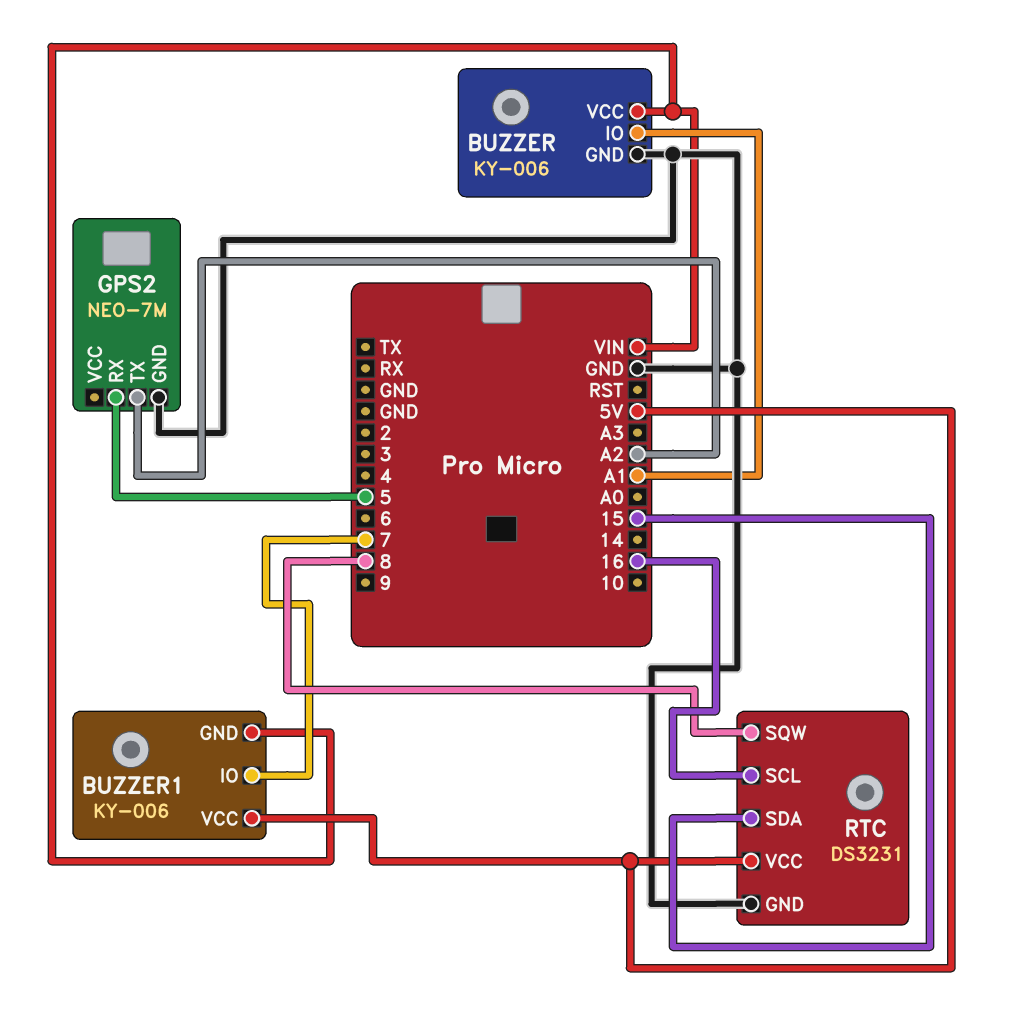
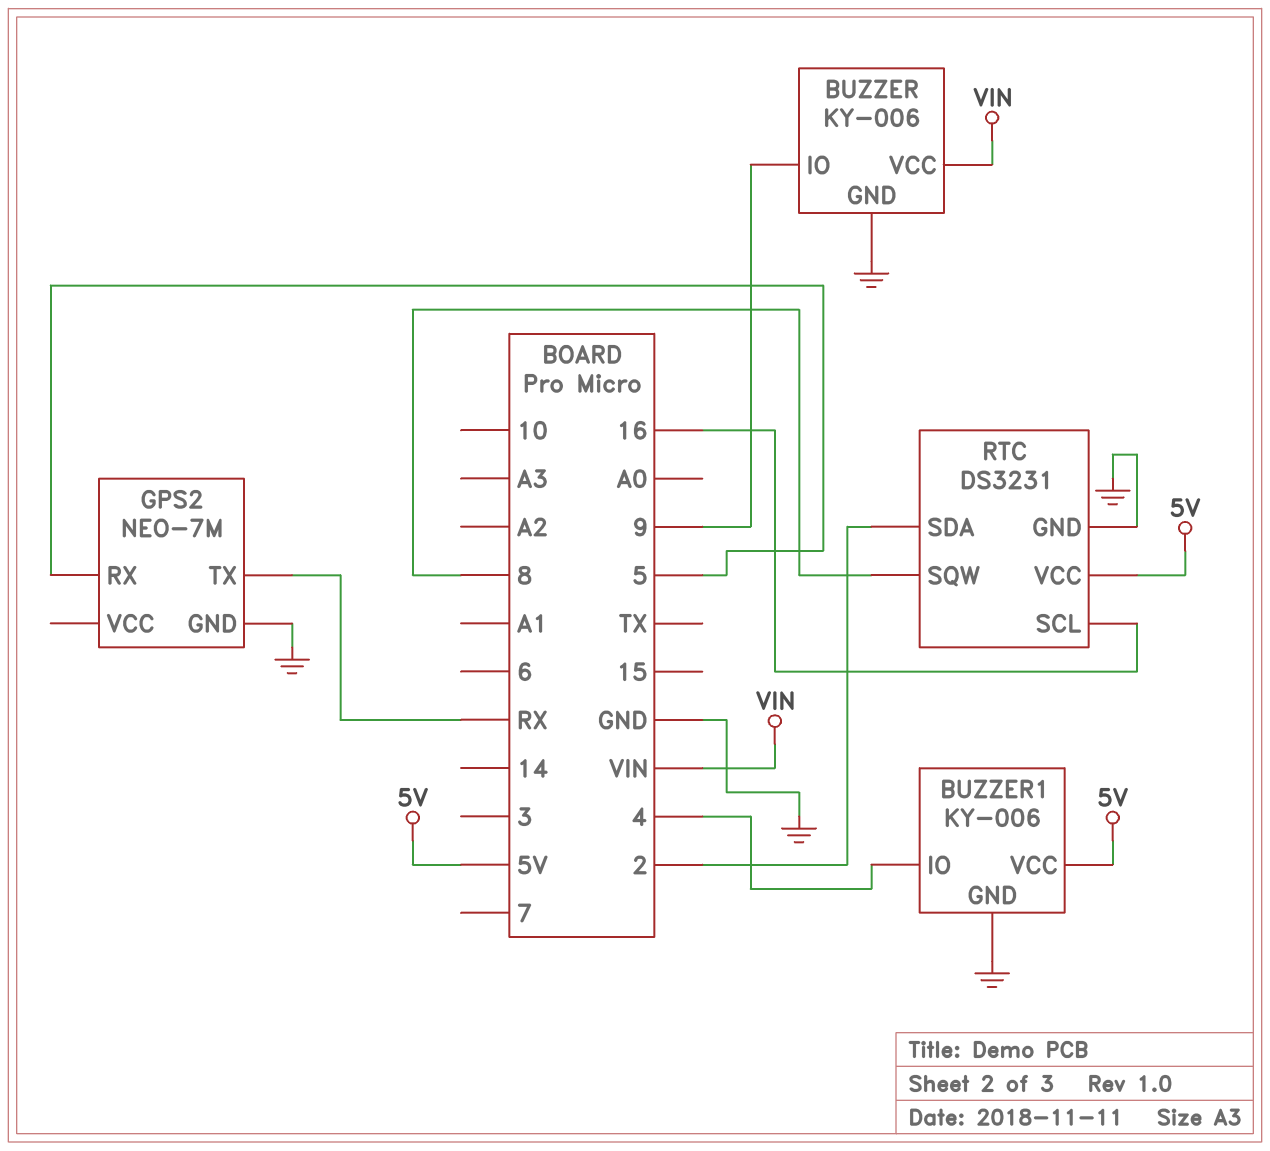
BUZZER pin IO: A1 -> 9
BUZZER1 pin GND: VIN -> GND
BUZZER1 pin IO: 7 -> 4
GPS2 pin TX: A2 -> RX
RTC pin SDA: 15 -> 2

